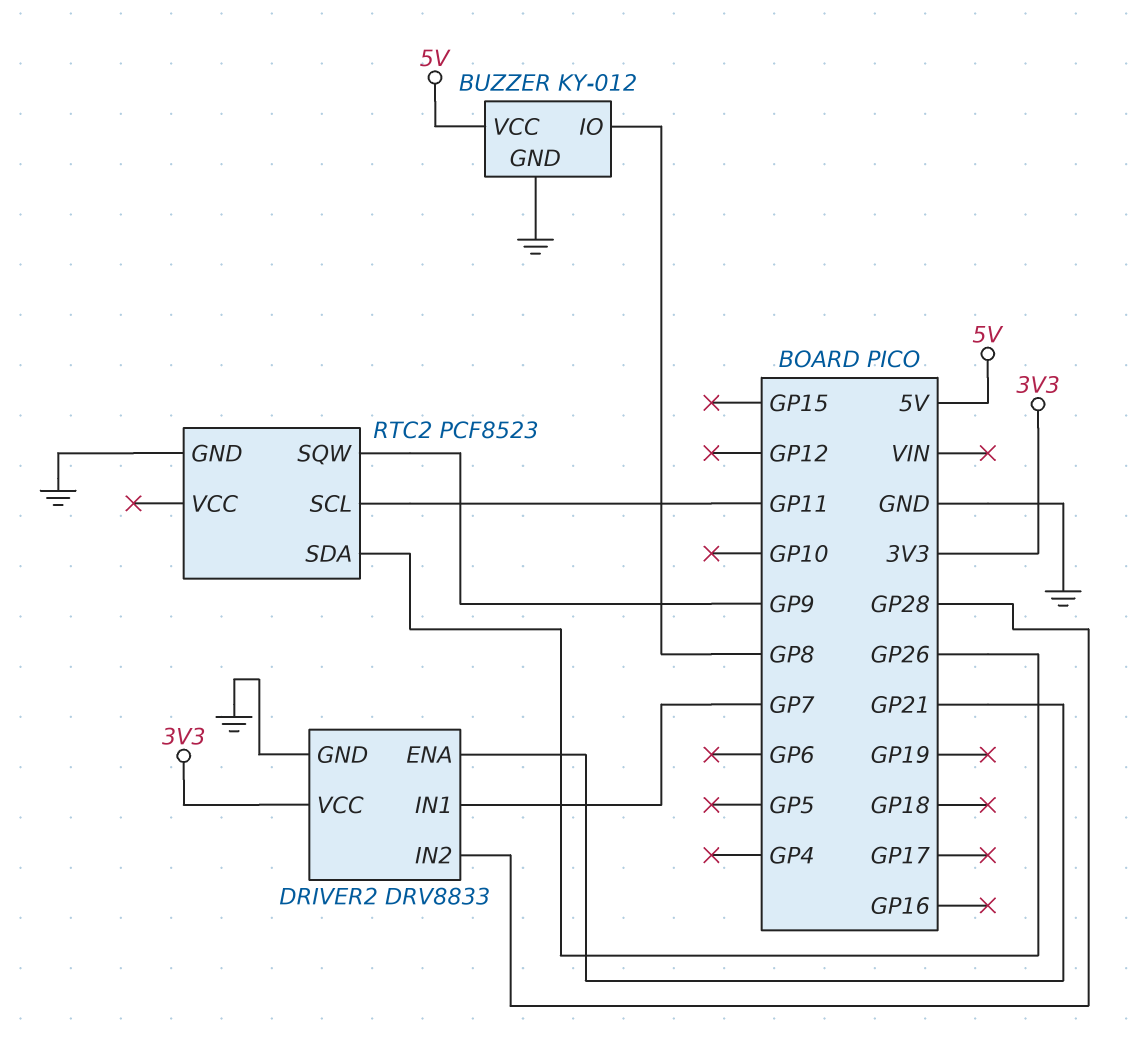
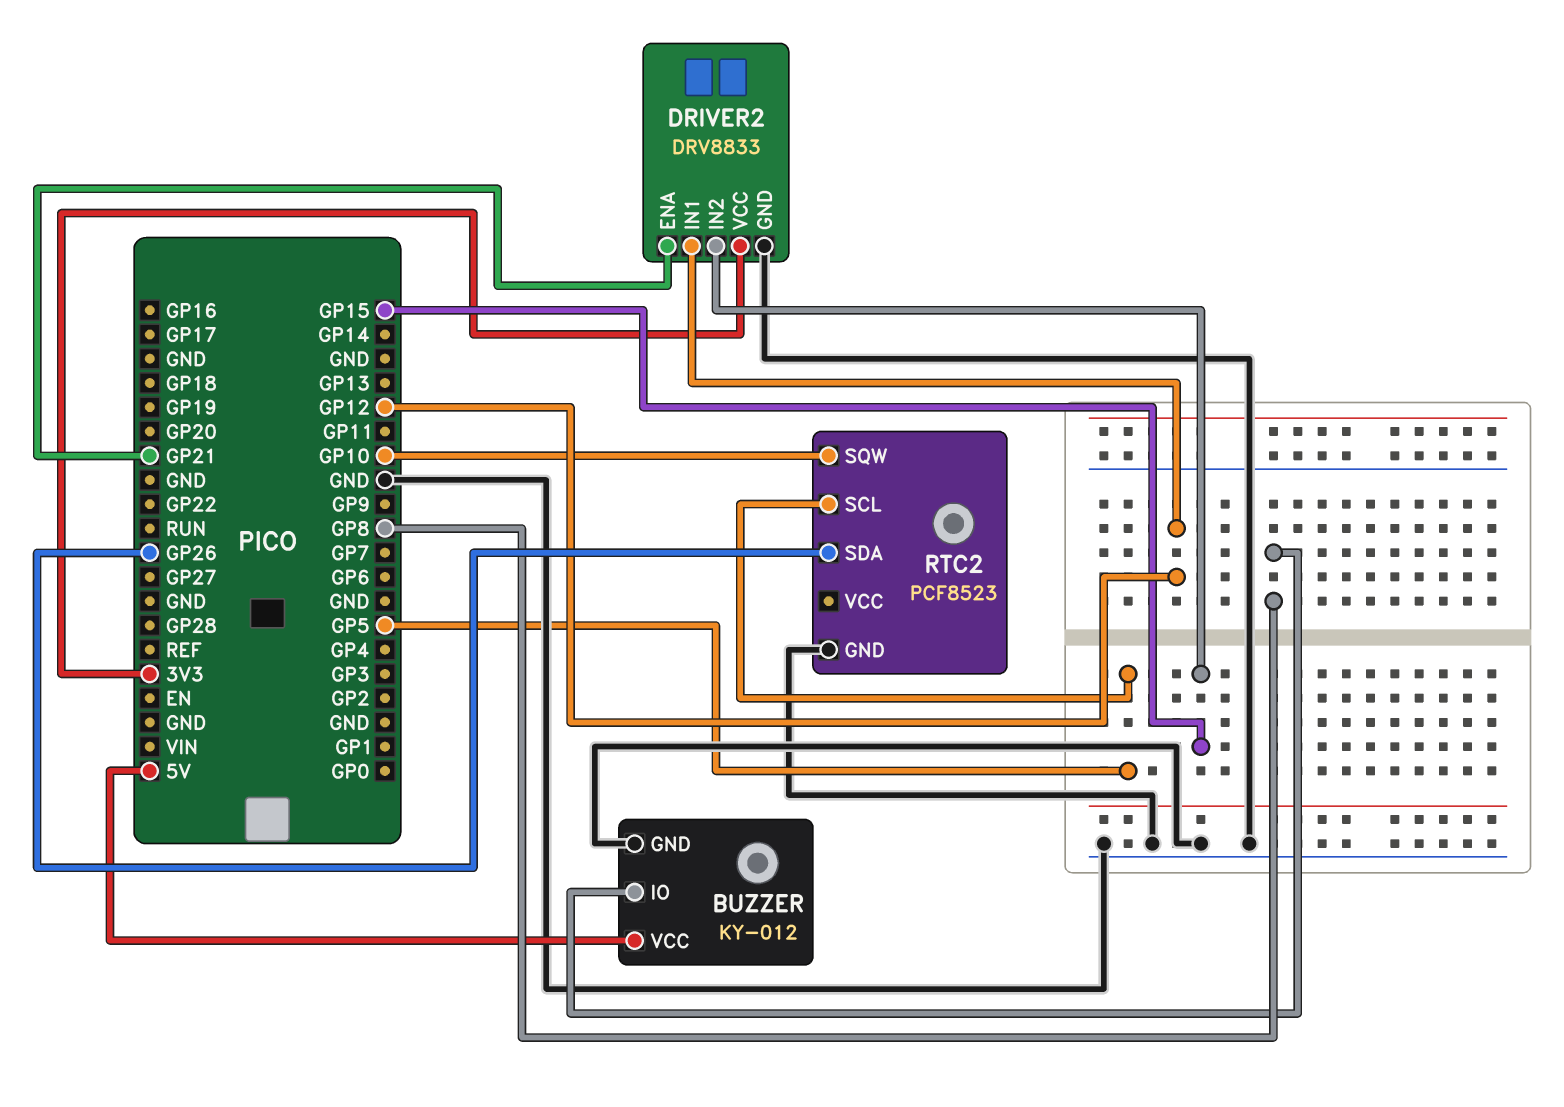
DRIVER2 pin IN1: GP7 -> GP12
DRIVER2 pin IN2: GP28 -> GP15
RTC2 pin SCL: GP11 -> GP5
RTC2 pin SQW: GP9 -> GP10

